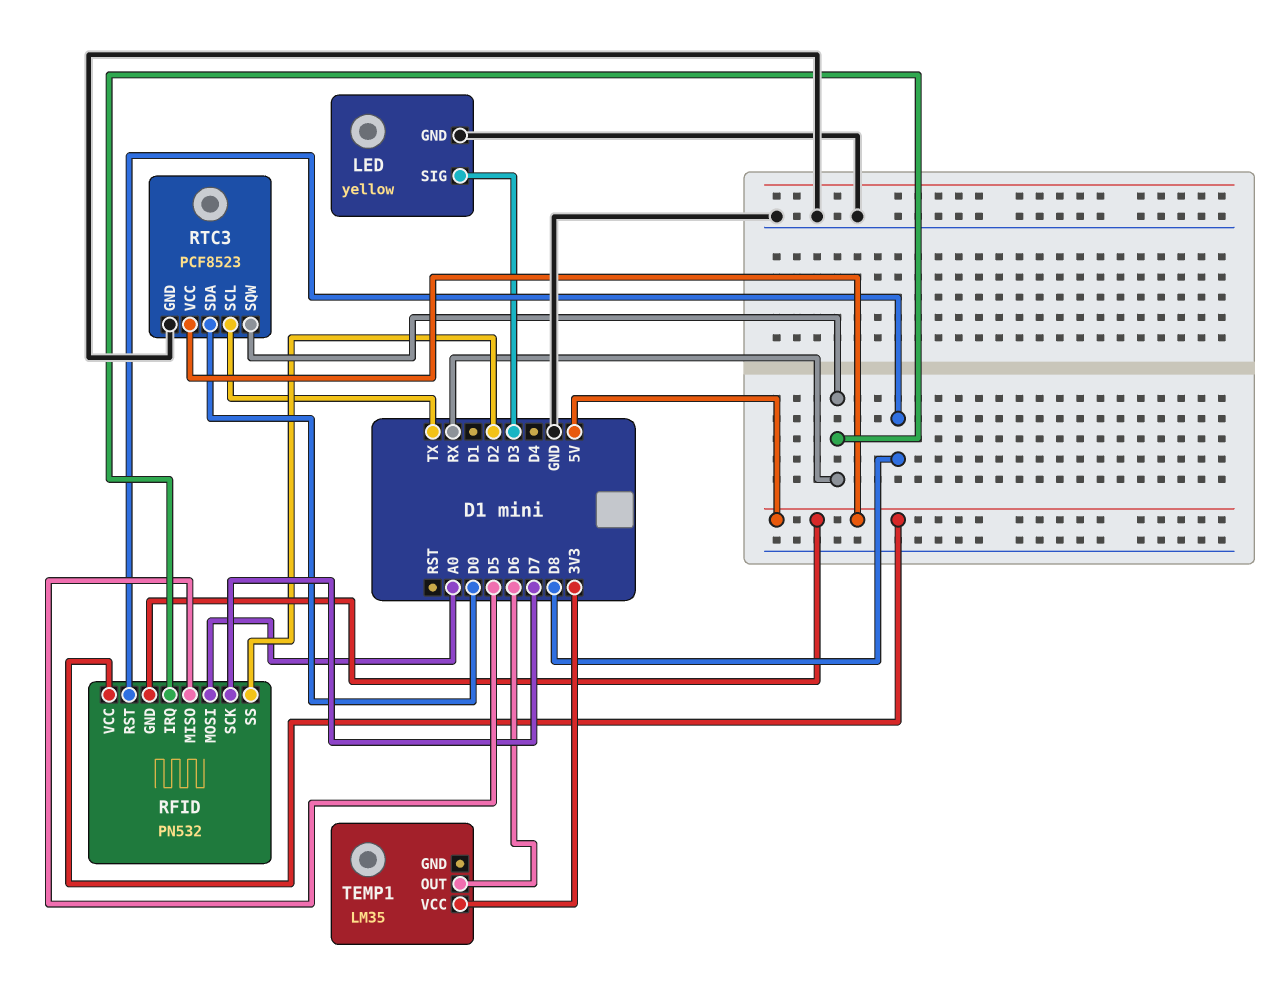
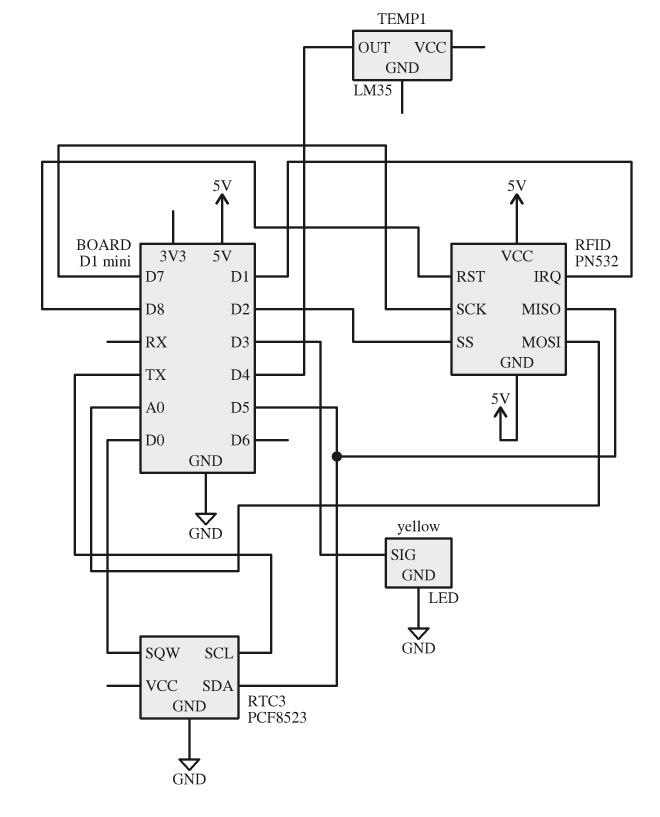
RFID pin IRQ: RX -> D1
RTC3 pin SDA: D0 -> D5
RTC3 pin SQW: RX -> D0
RTC3 pin VCC: 5V -> none
TEMP1 pin OUT: D6 -> D4
TEMP1 pin VCC: 3V3 -> none

